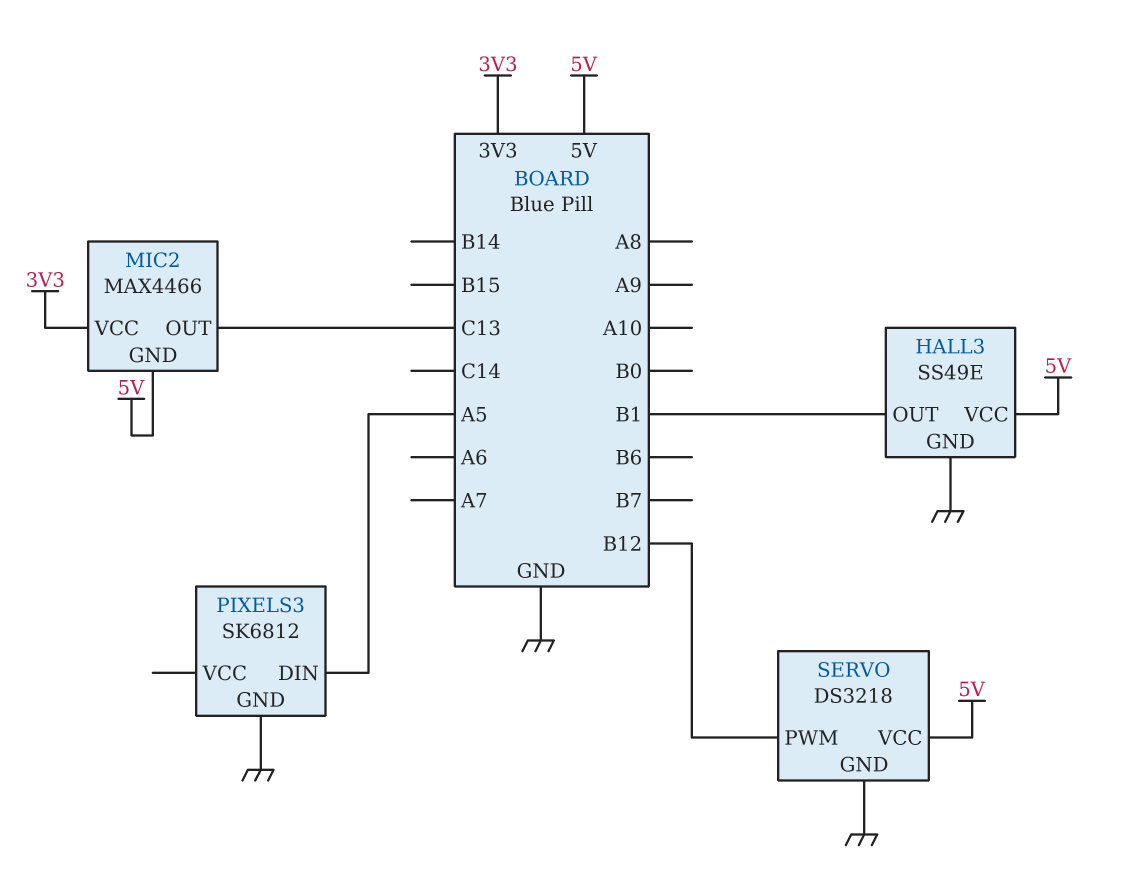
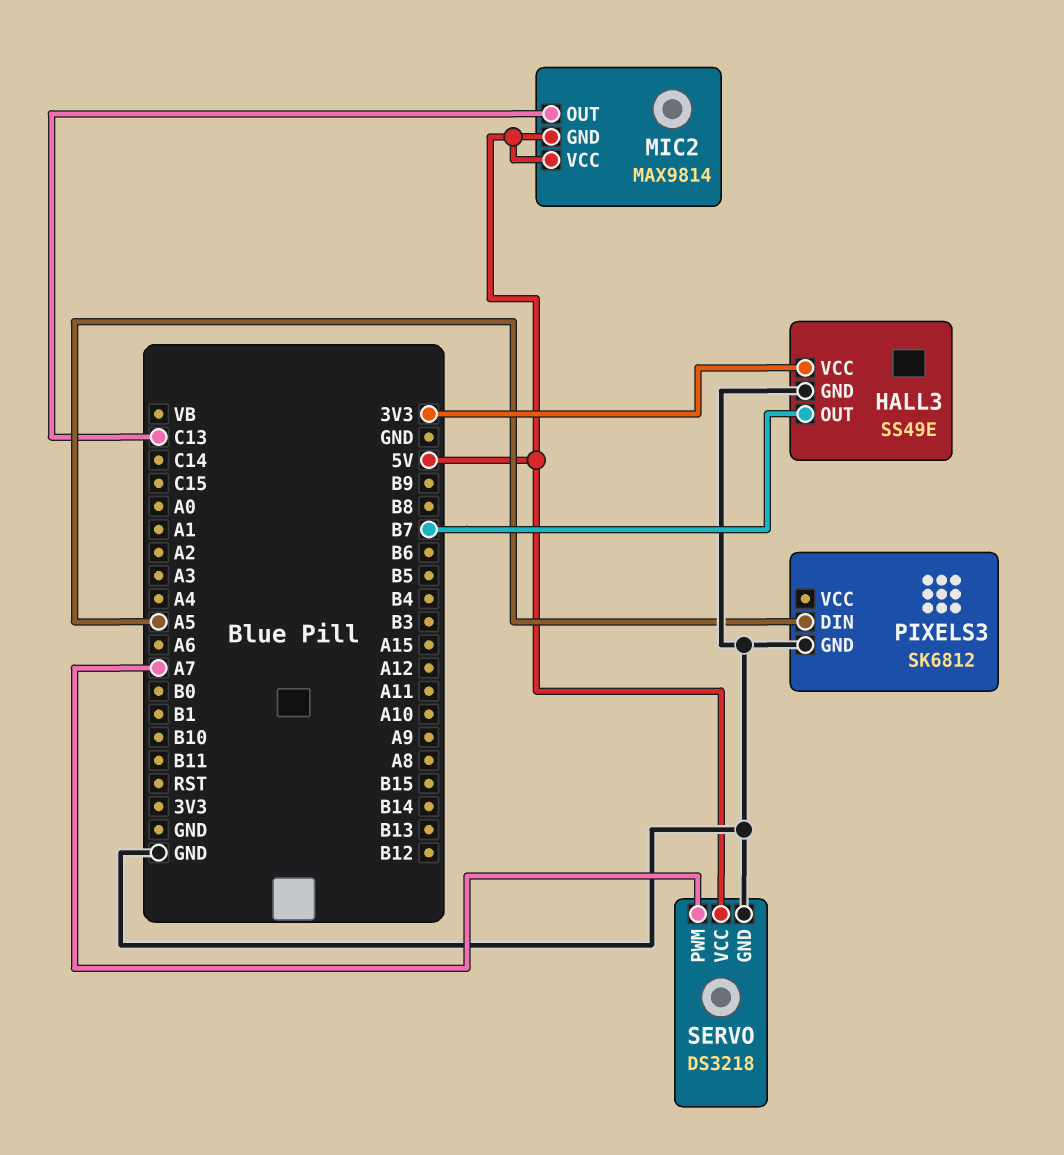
HALL3 pin OUT: B1 -> B7
HALL3 pin VCC: 5V -> 3V3
MIC2: MAX4466 -> MAX9814
MIC2 pin VCC: 3V3 -> 5V
SERVO pin PWM: B12 -> A7

